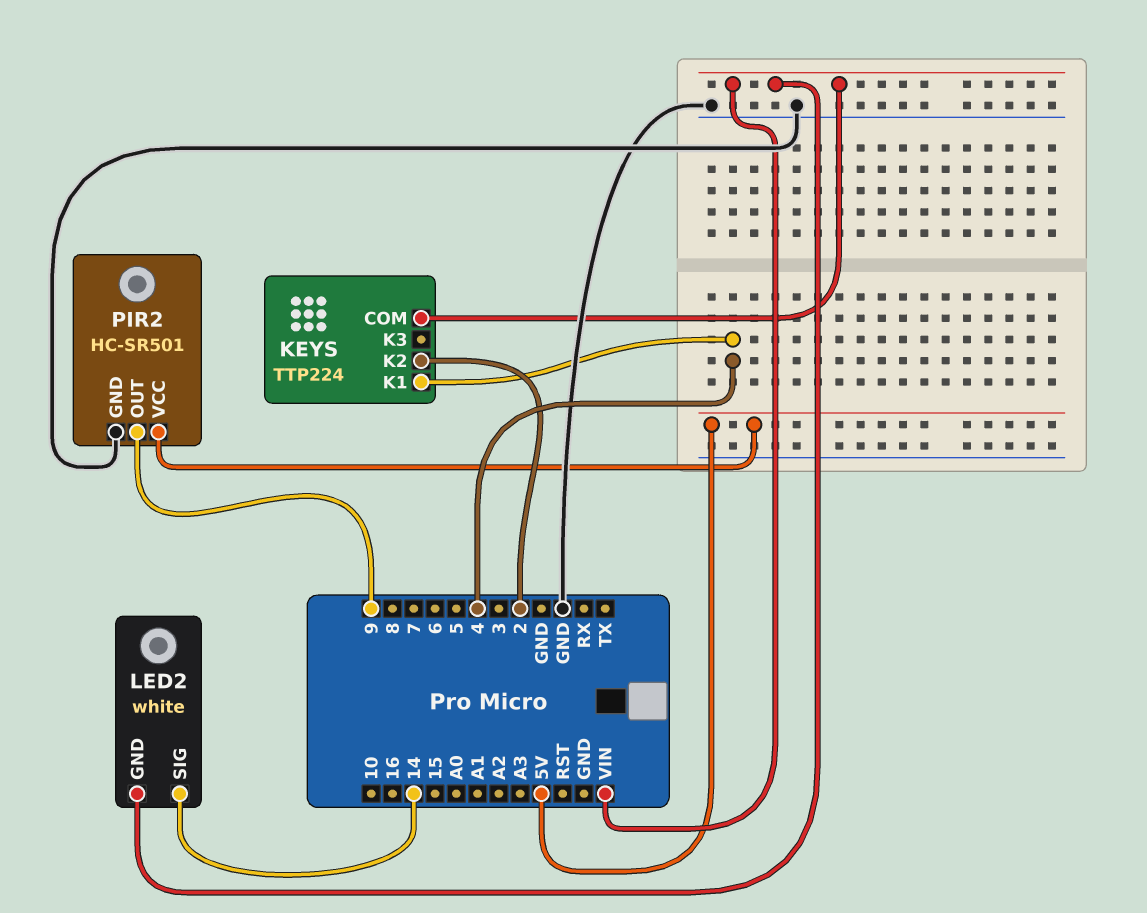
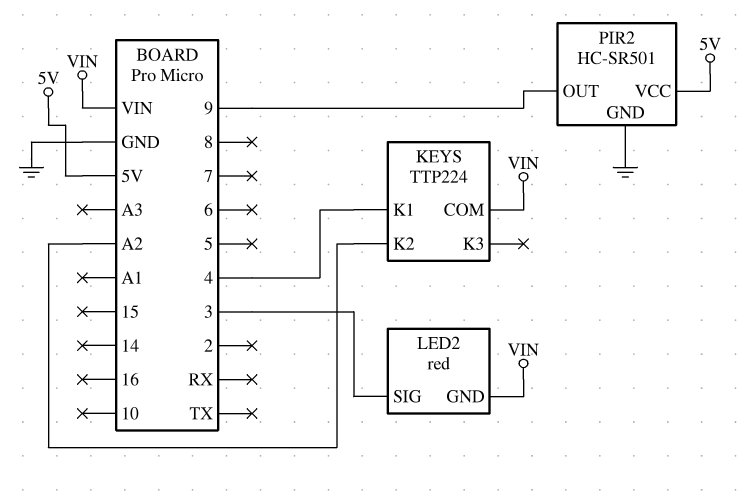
KEYS pin K2: 2 -> A2
LED2: white -> red
LED2 pin SIG: 14 -> 3

